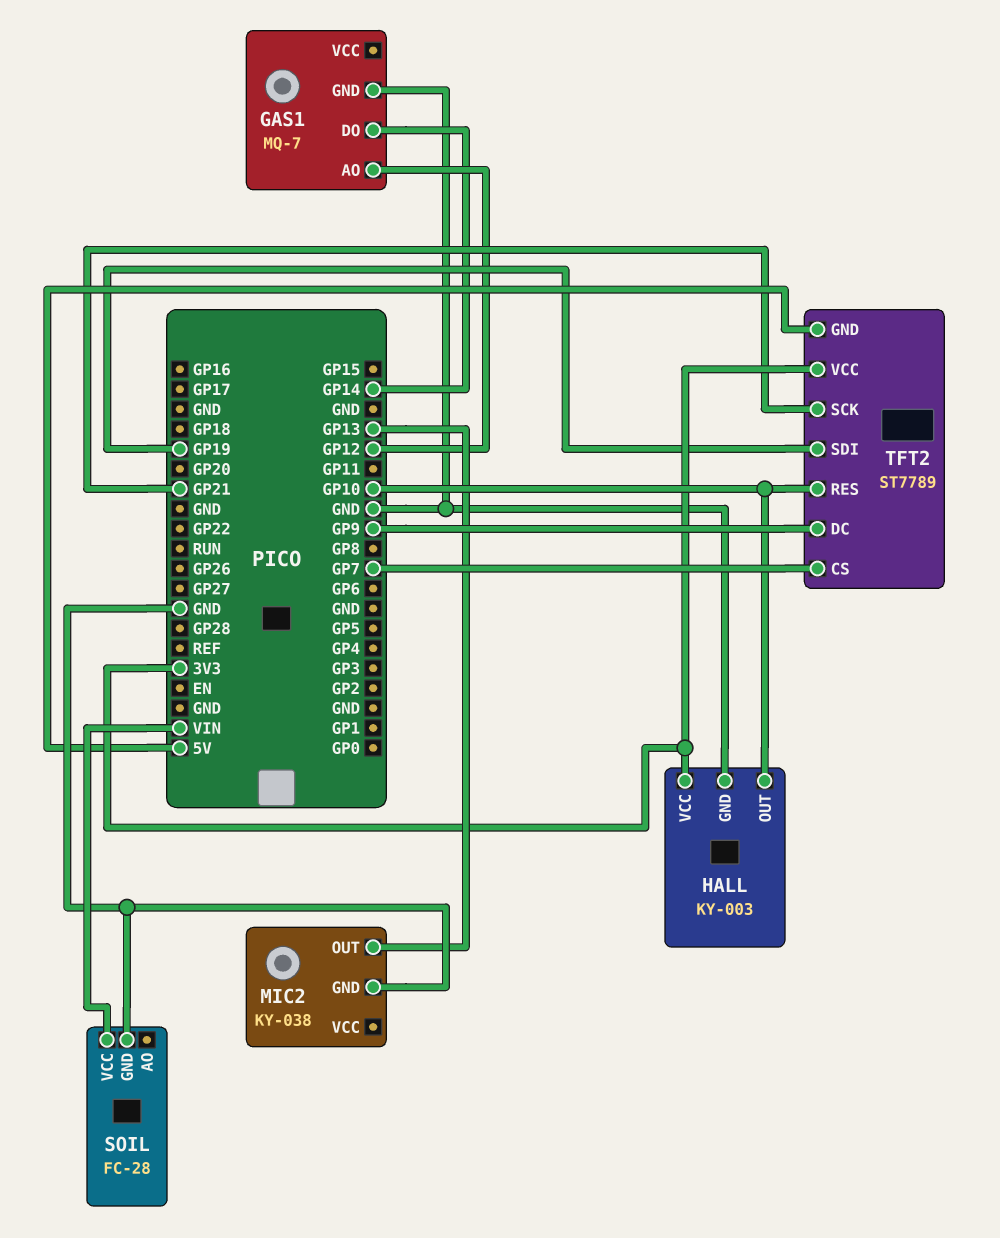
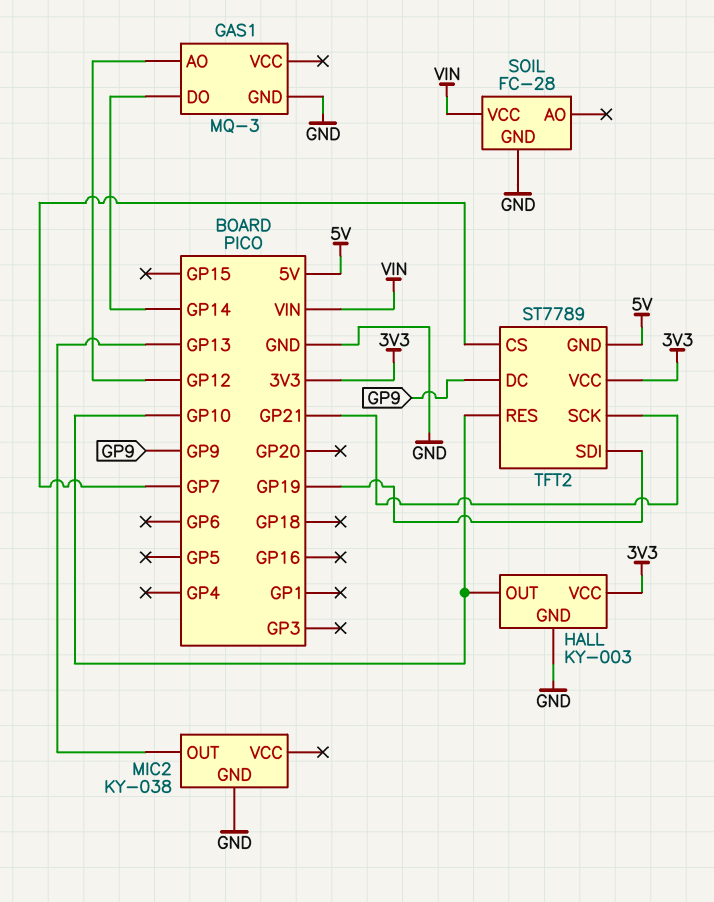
GAS1: MQ-7 -> MQ-3

